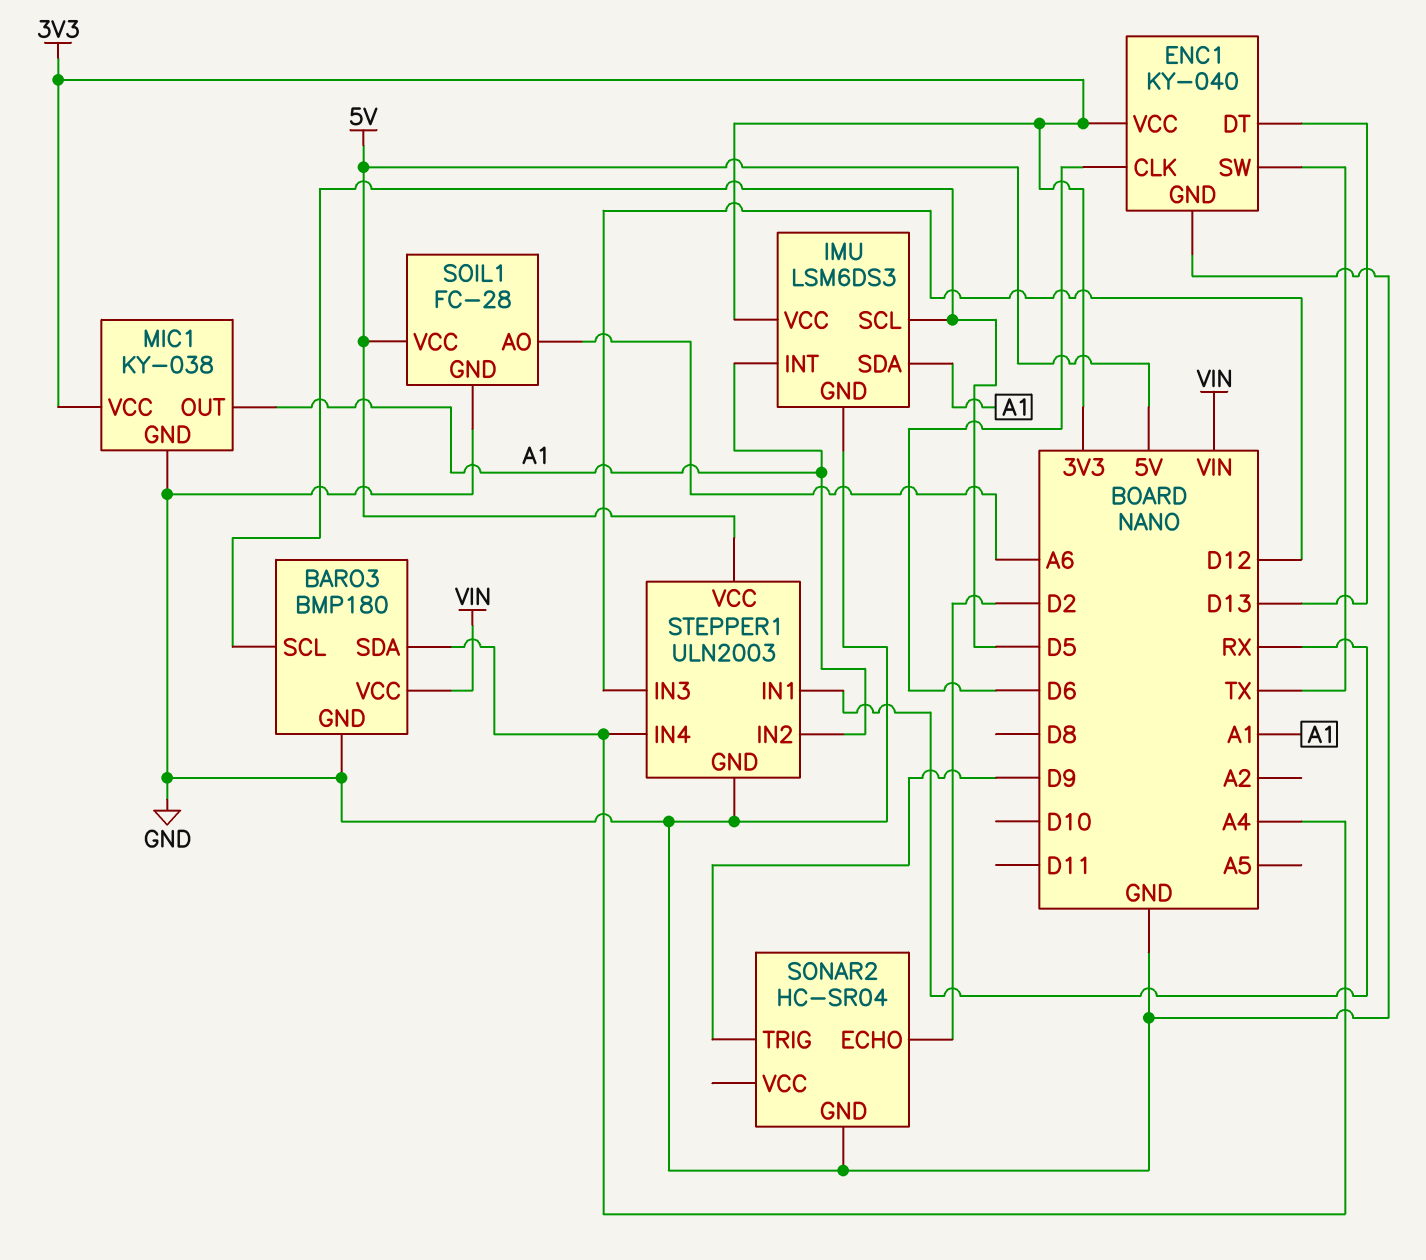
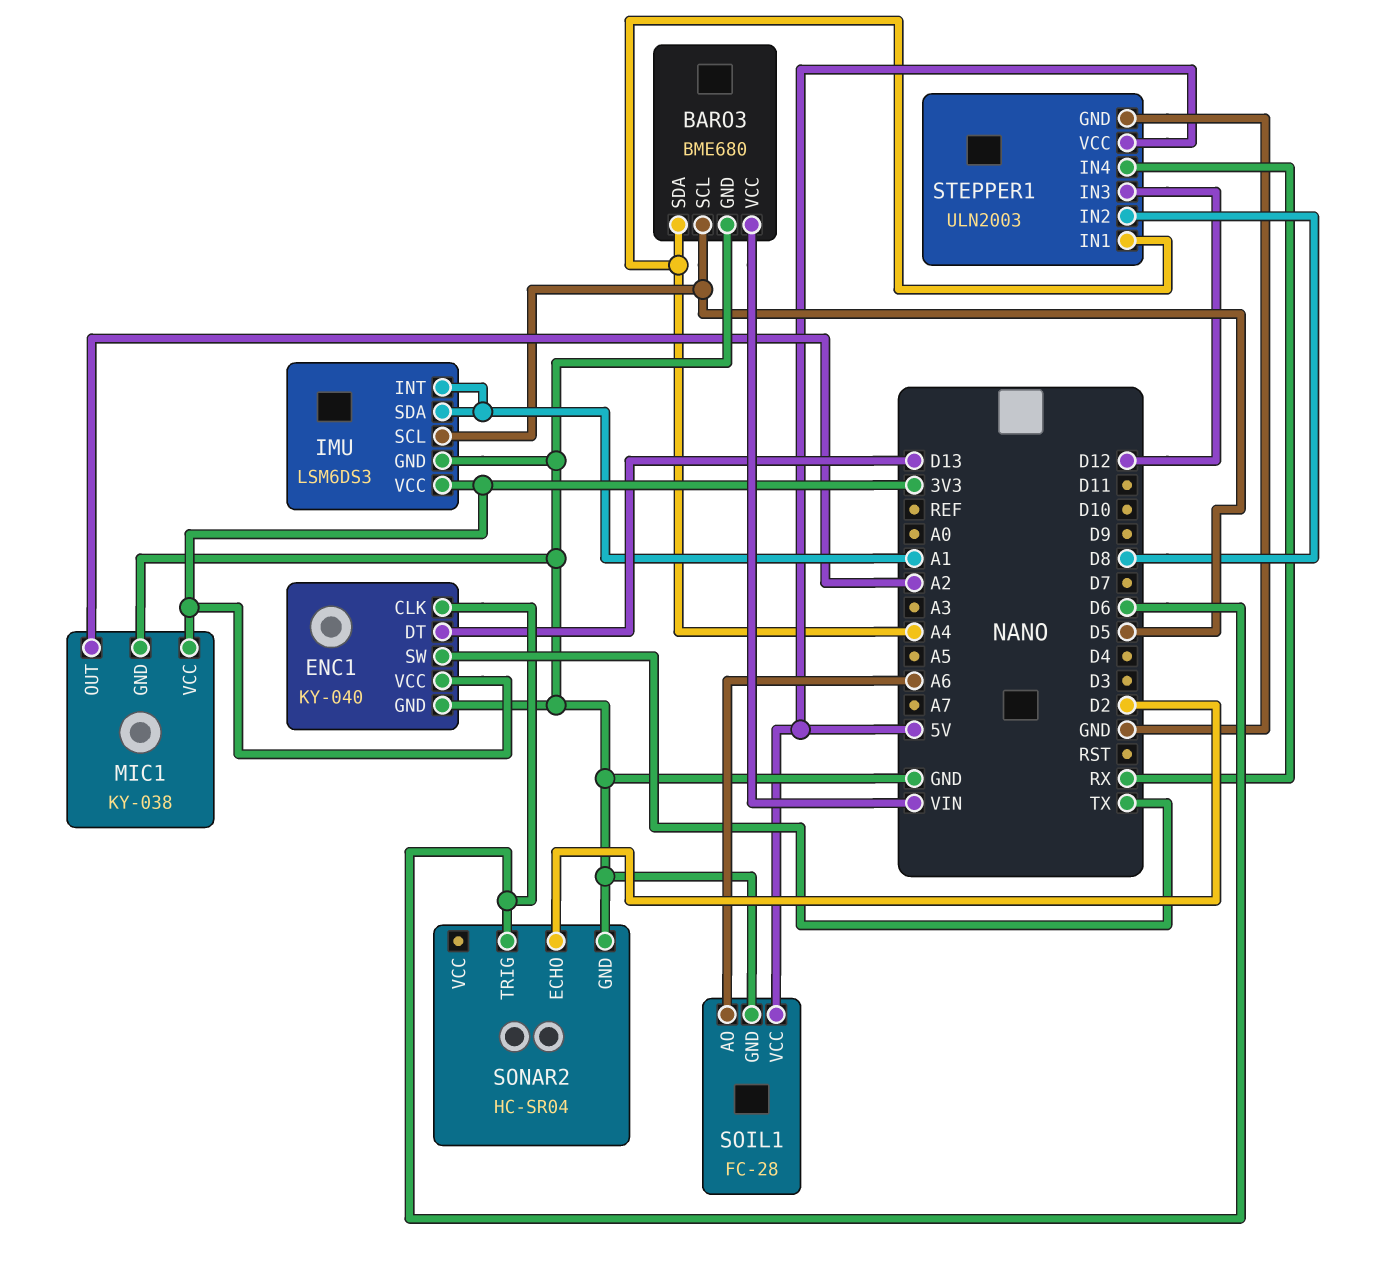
BARO3: BMP180 -> BME680
MIC1 pin OUT: A1 -> A2
SONAR2 pin TRIG: D9 -> D6
STEPPER1 pin IN1: RX -> A4
STEPPER1 pin IN2: A1 -> D8
STEPPER1 pin IN4: A4 -> RX

